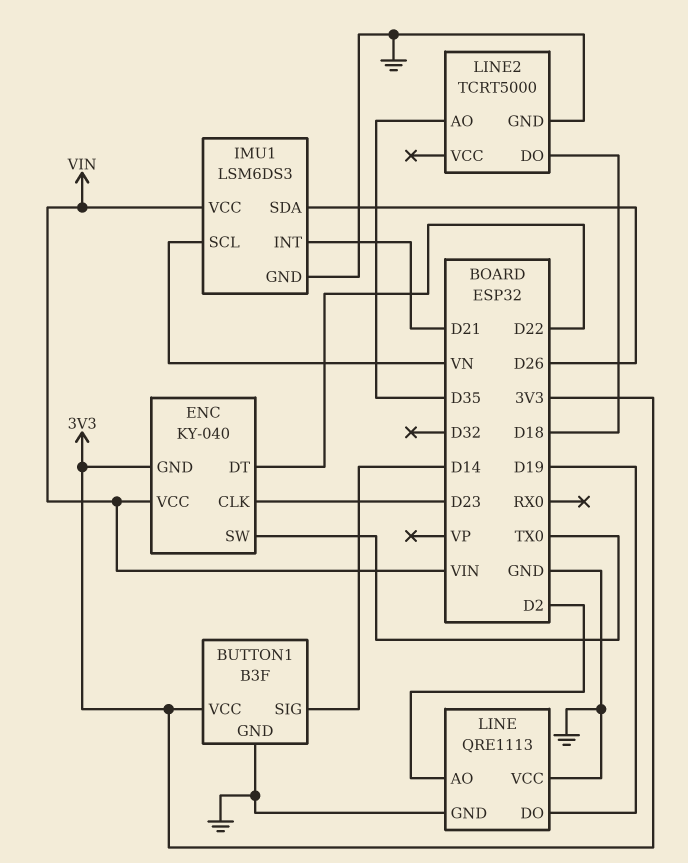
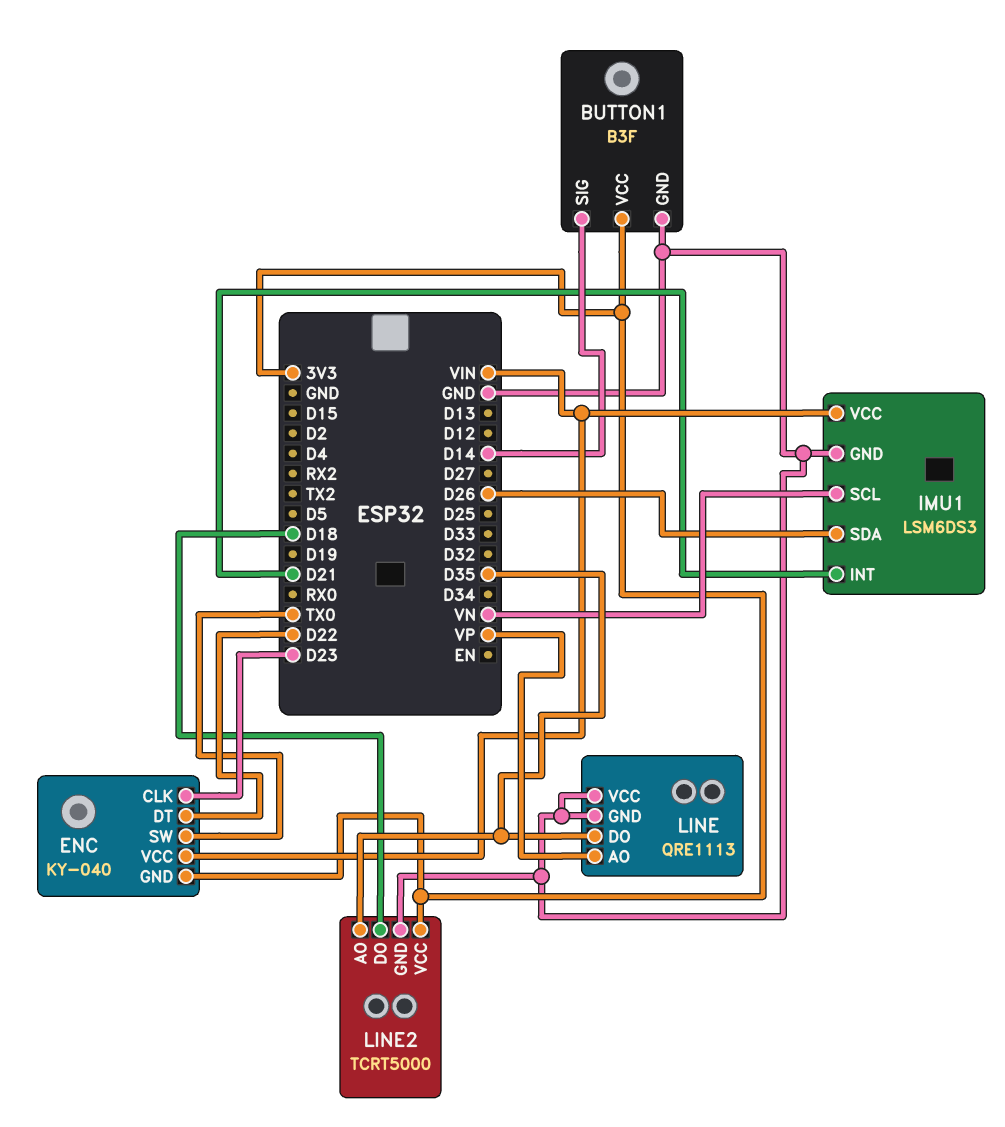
LINE pin AO: D2 -> VP
LINE pin DO: D19 -> D35
LINE2 pin VCC: none -> 3V3

